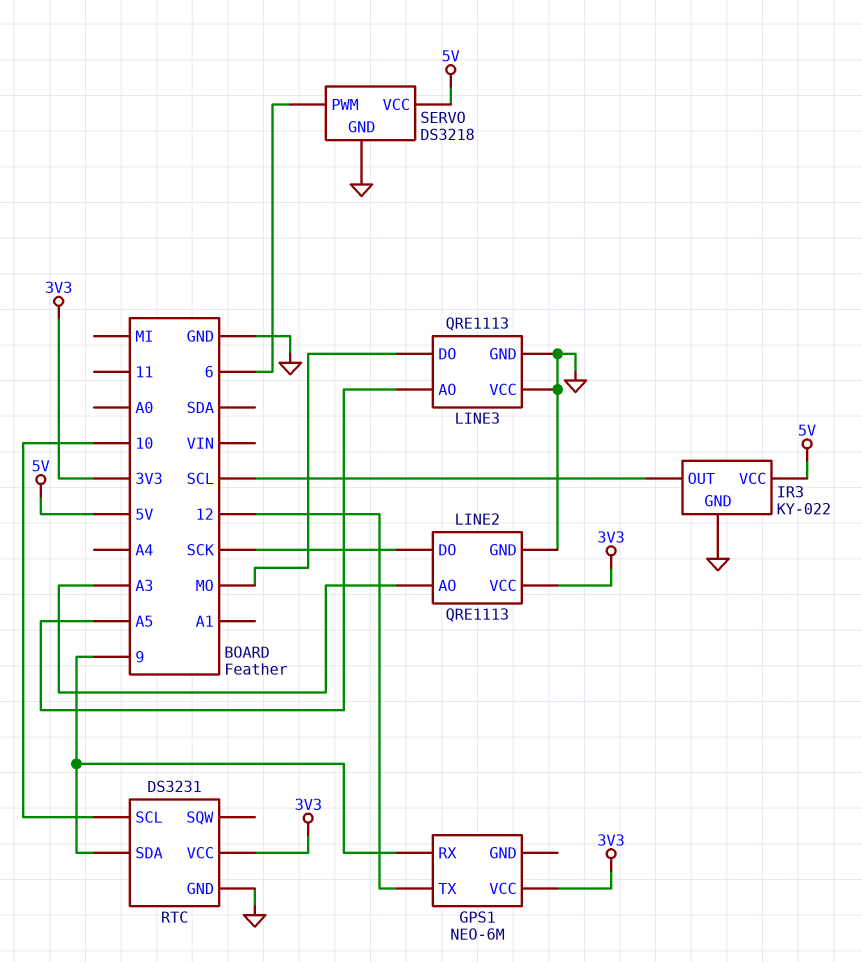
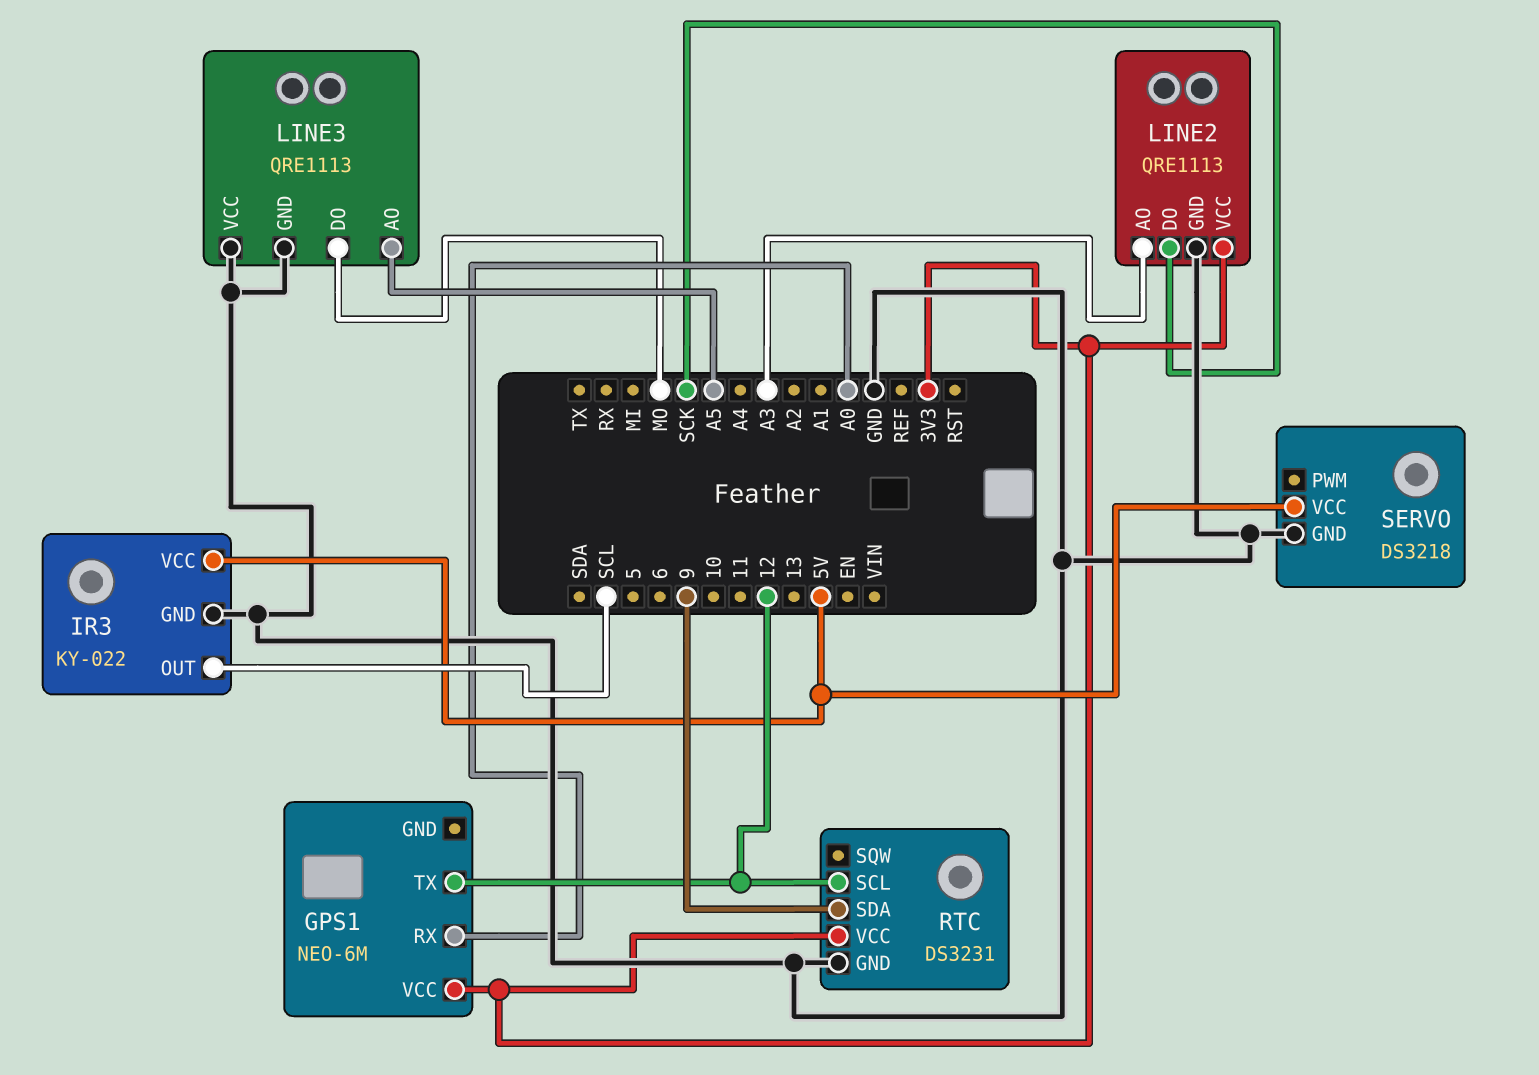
GPS1 pin RX: 9 -> A0
RTC pin SCL: 10 -> 12
SERVO pin PWM: 6 -> none

